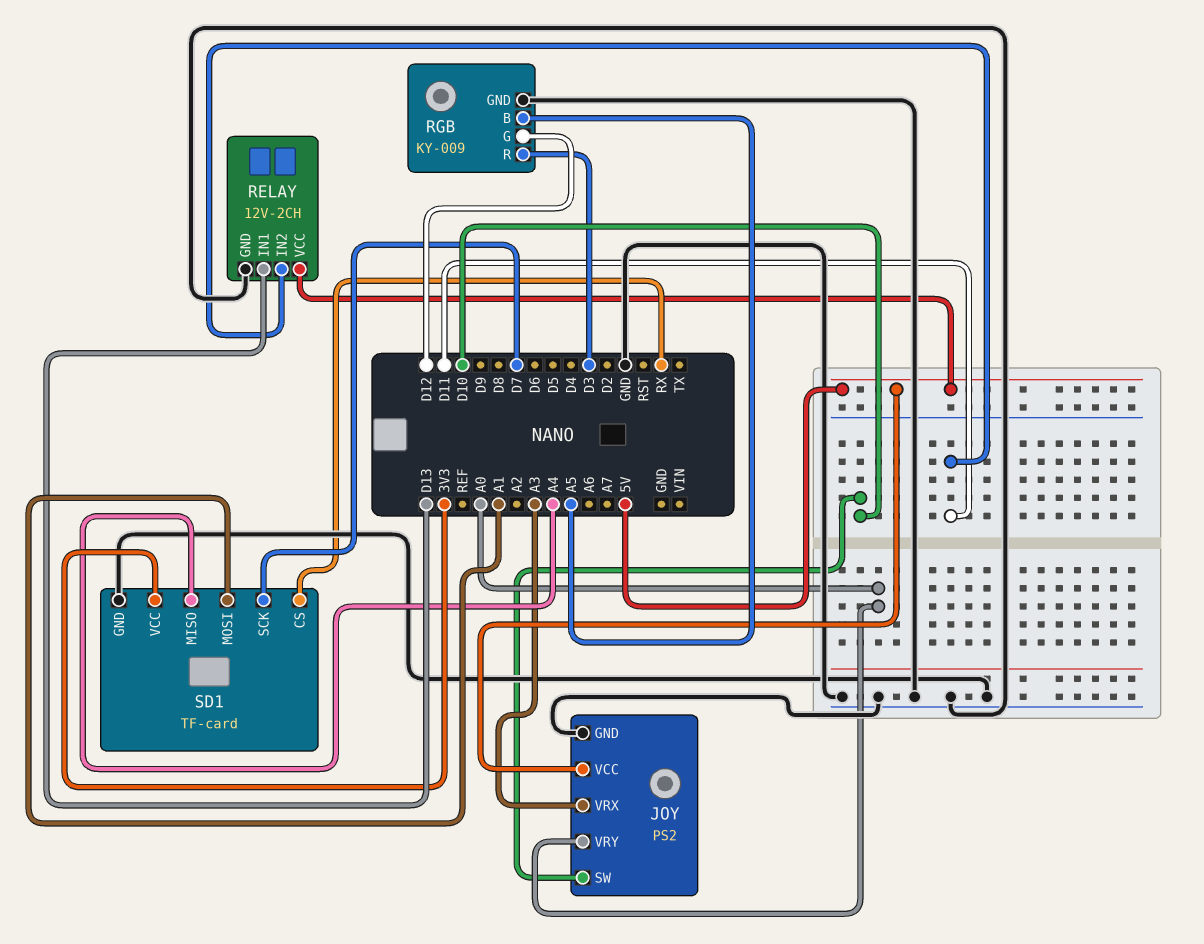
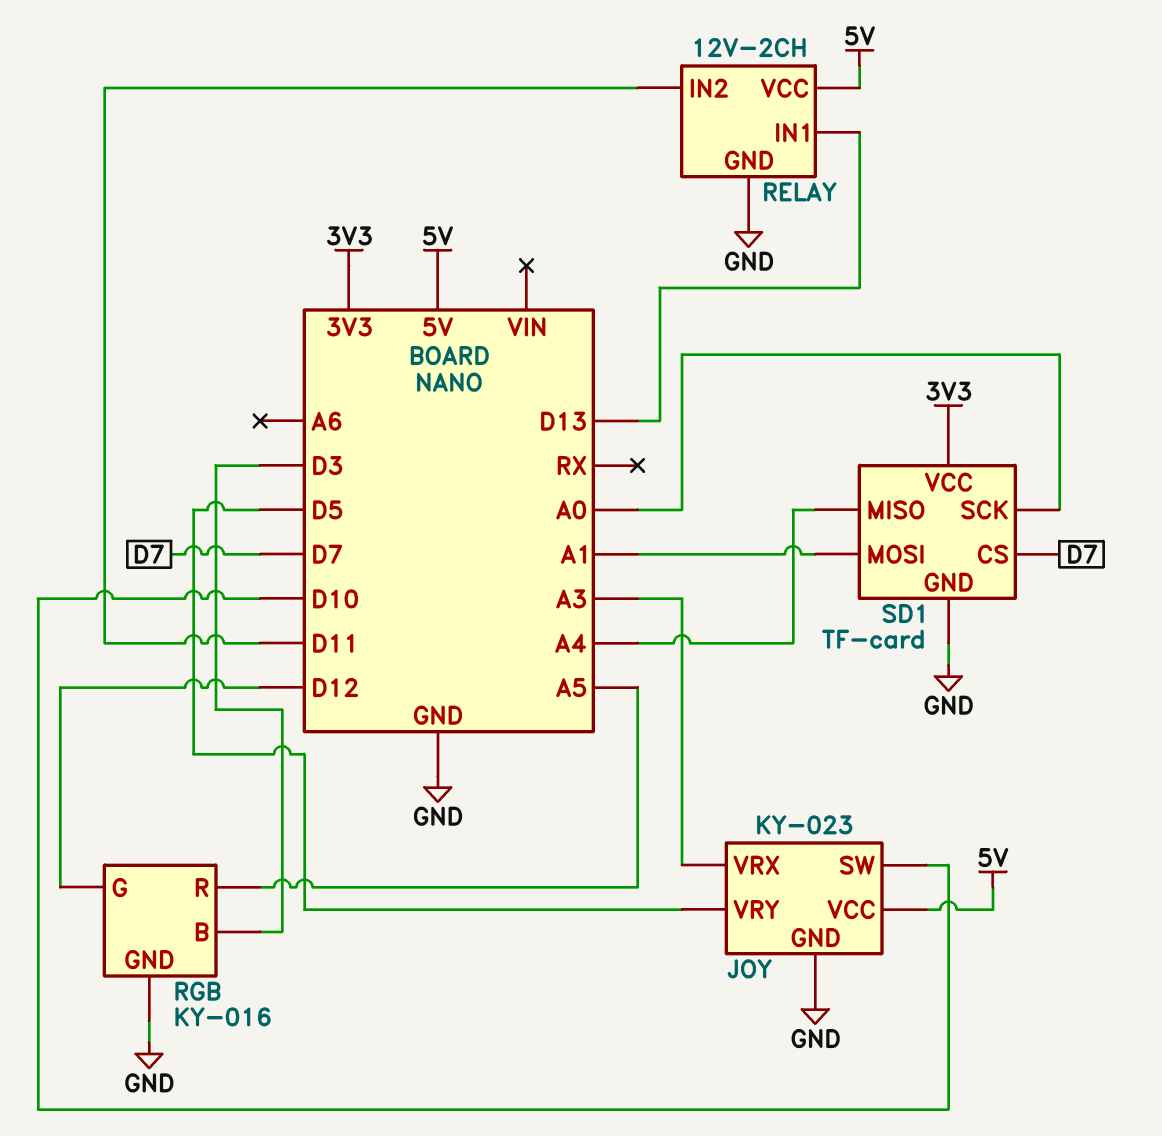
JOY: PS2 -> KY-023
JOY pin VRY: A0 -> D5
RGB: KY-009 -> KY-016
RGB pin B: A5 -> D3
RGB pin R: D3 -> A5
SD1 pin CS: RX -> D7
SD1 pin SCK: D7 -> A0

